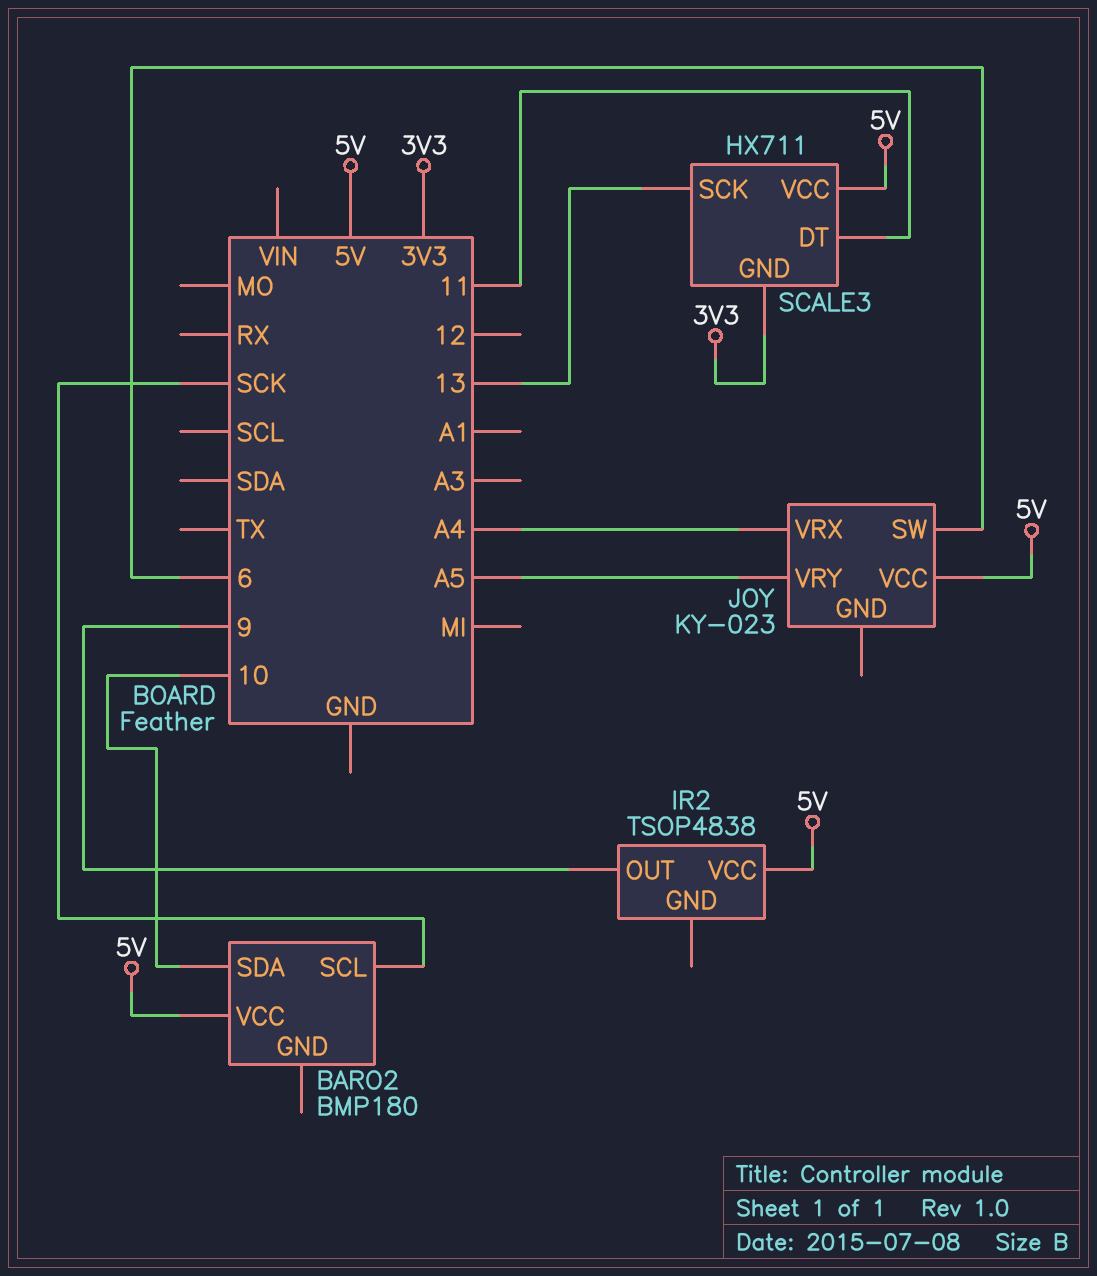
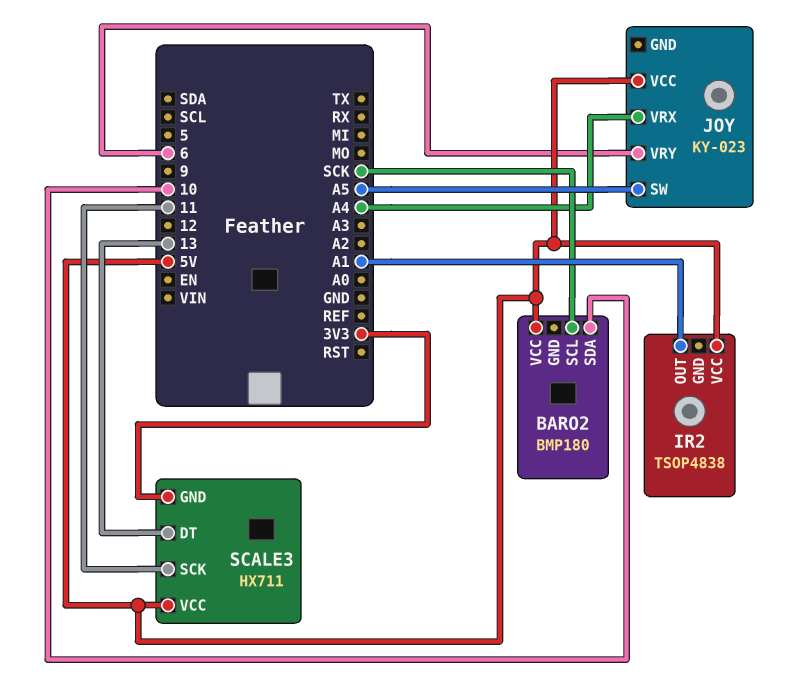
IR2 pin OUT: 9 -> A1
JOY pin SW: 6 -> A5
JOY pin VRY: A5 -> 6
SCALE3 pin DT: 11 -> 13
SCALE3 pin SCK: 13 -> 11

